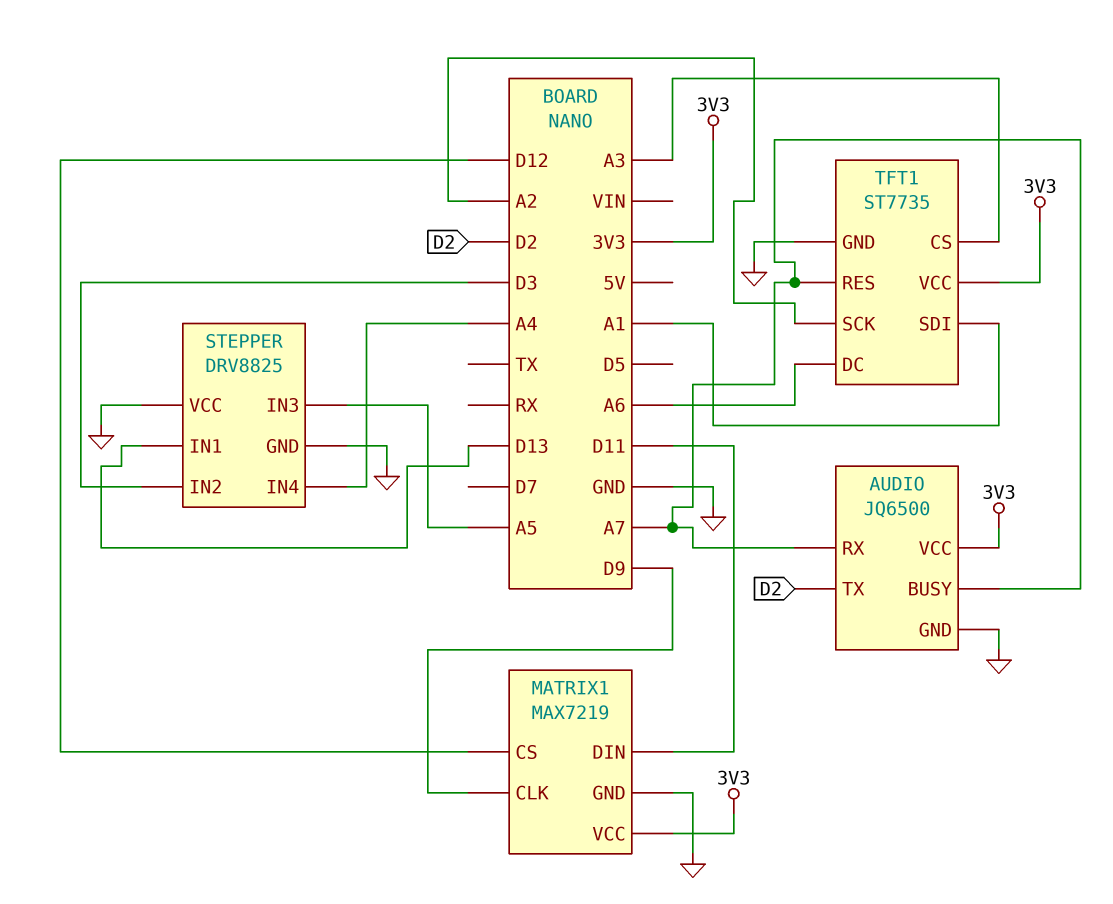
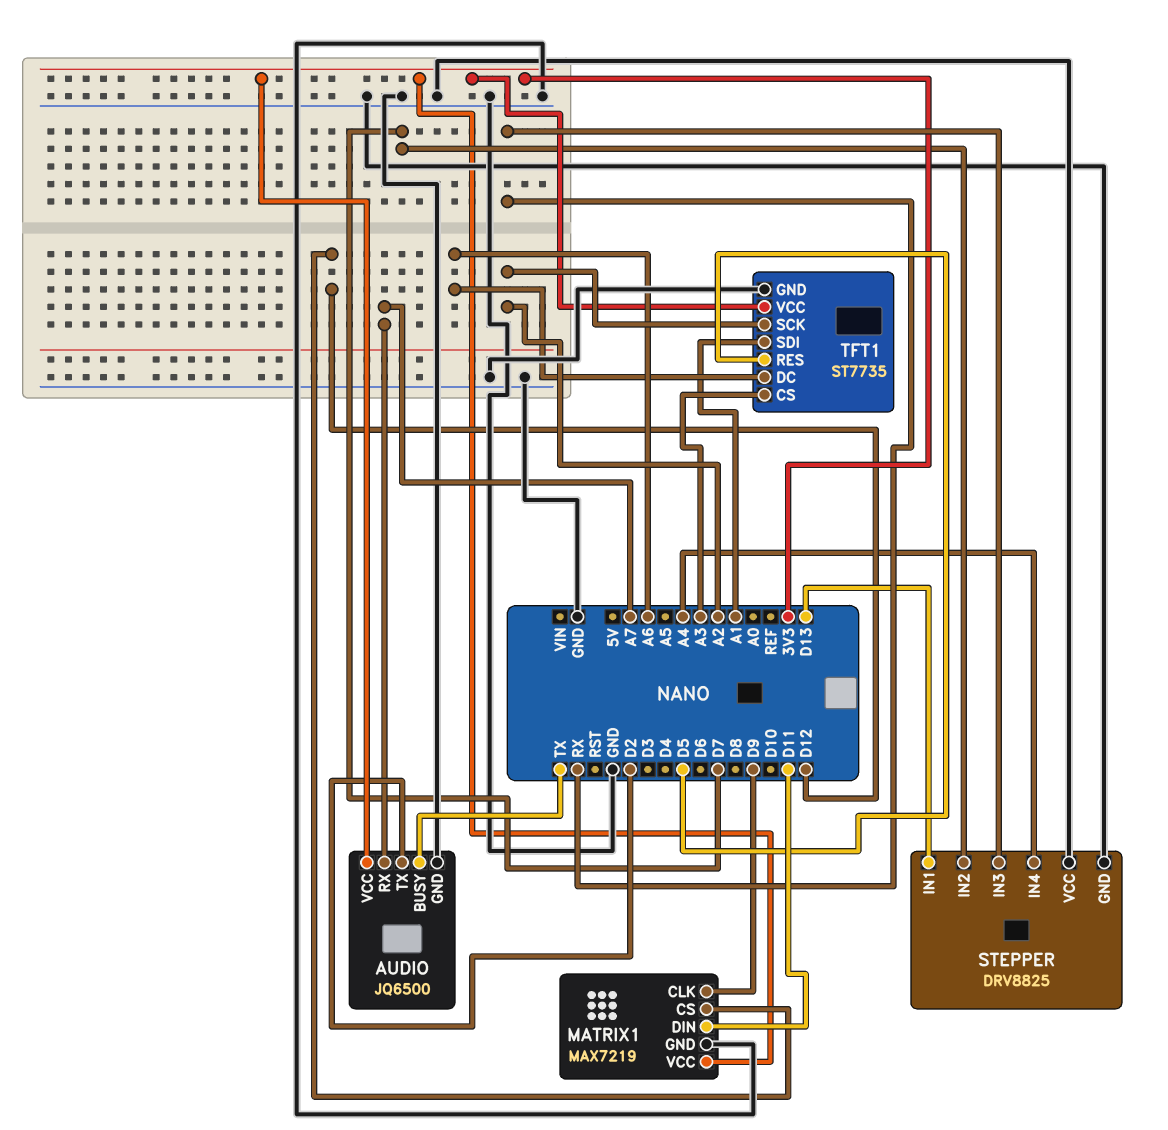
AUDIO pin BUSY: A7 -> TX
STEPPER pin IN2: D3 -> D7
STEPPER pin IN3: A5 -> RX
TFT1 pin RES: A7 -> D5

